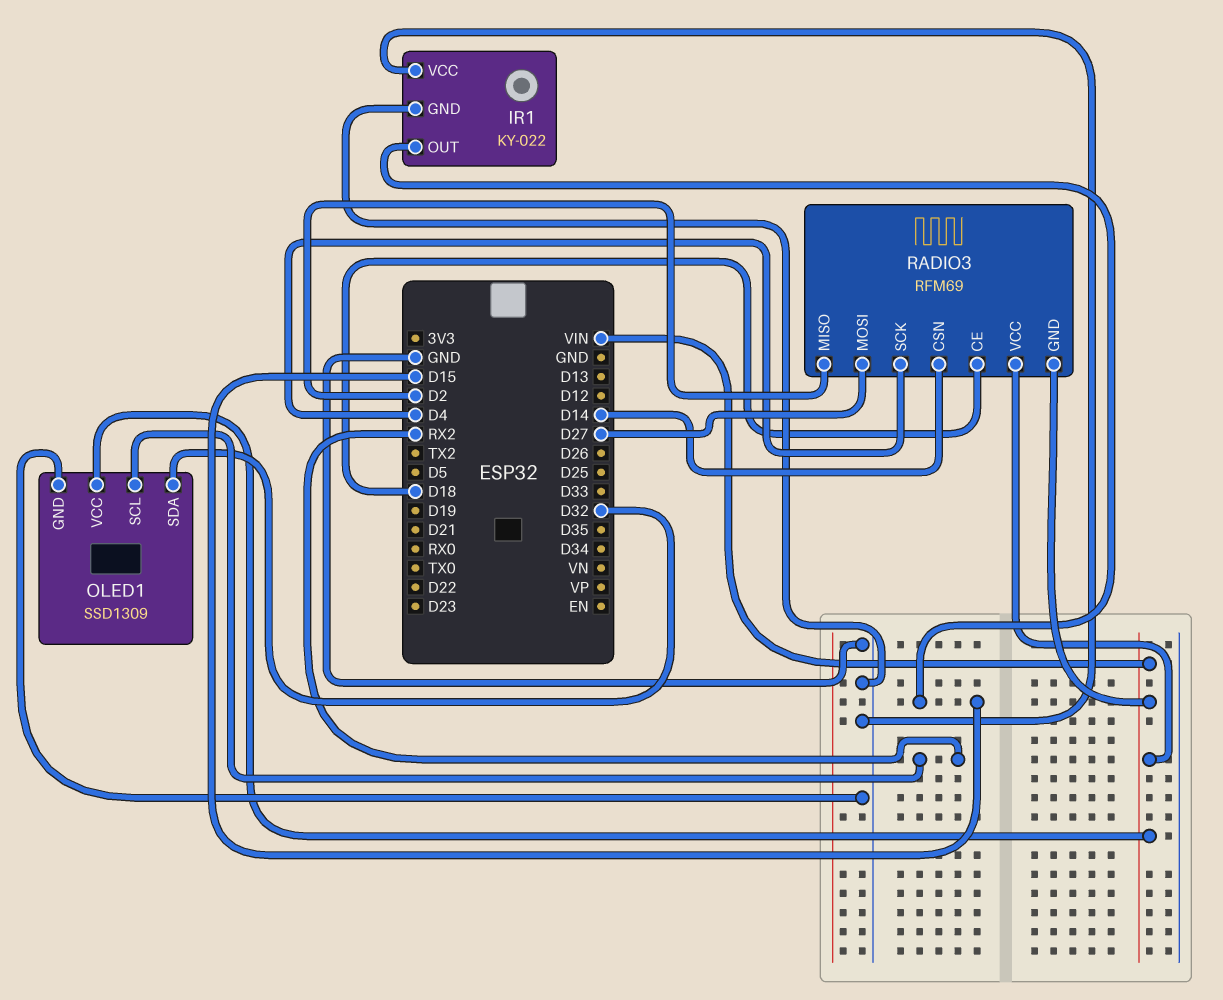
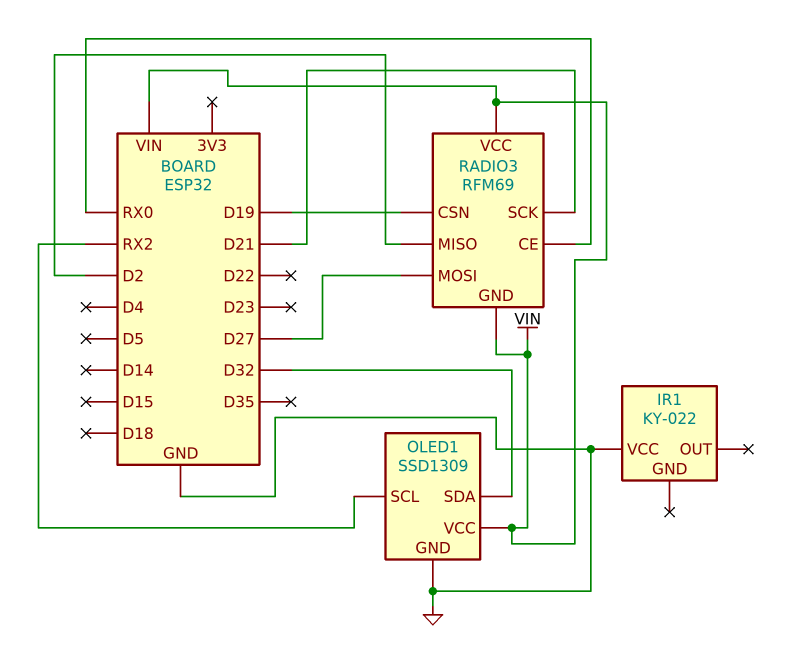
IR1 pin GND: GND -> none
IR1 pin OUT: D15 -> none
RADIO3 pin CE: D18 -> RX0
RADIO3 pin CSN: D14 -> D19
RADIO3 pin SCK: D4 -> D21

